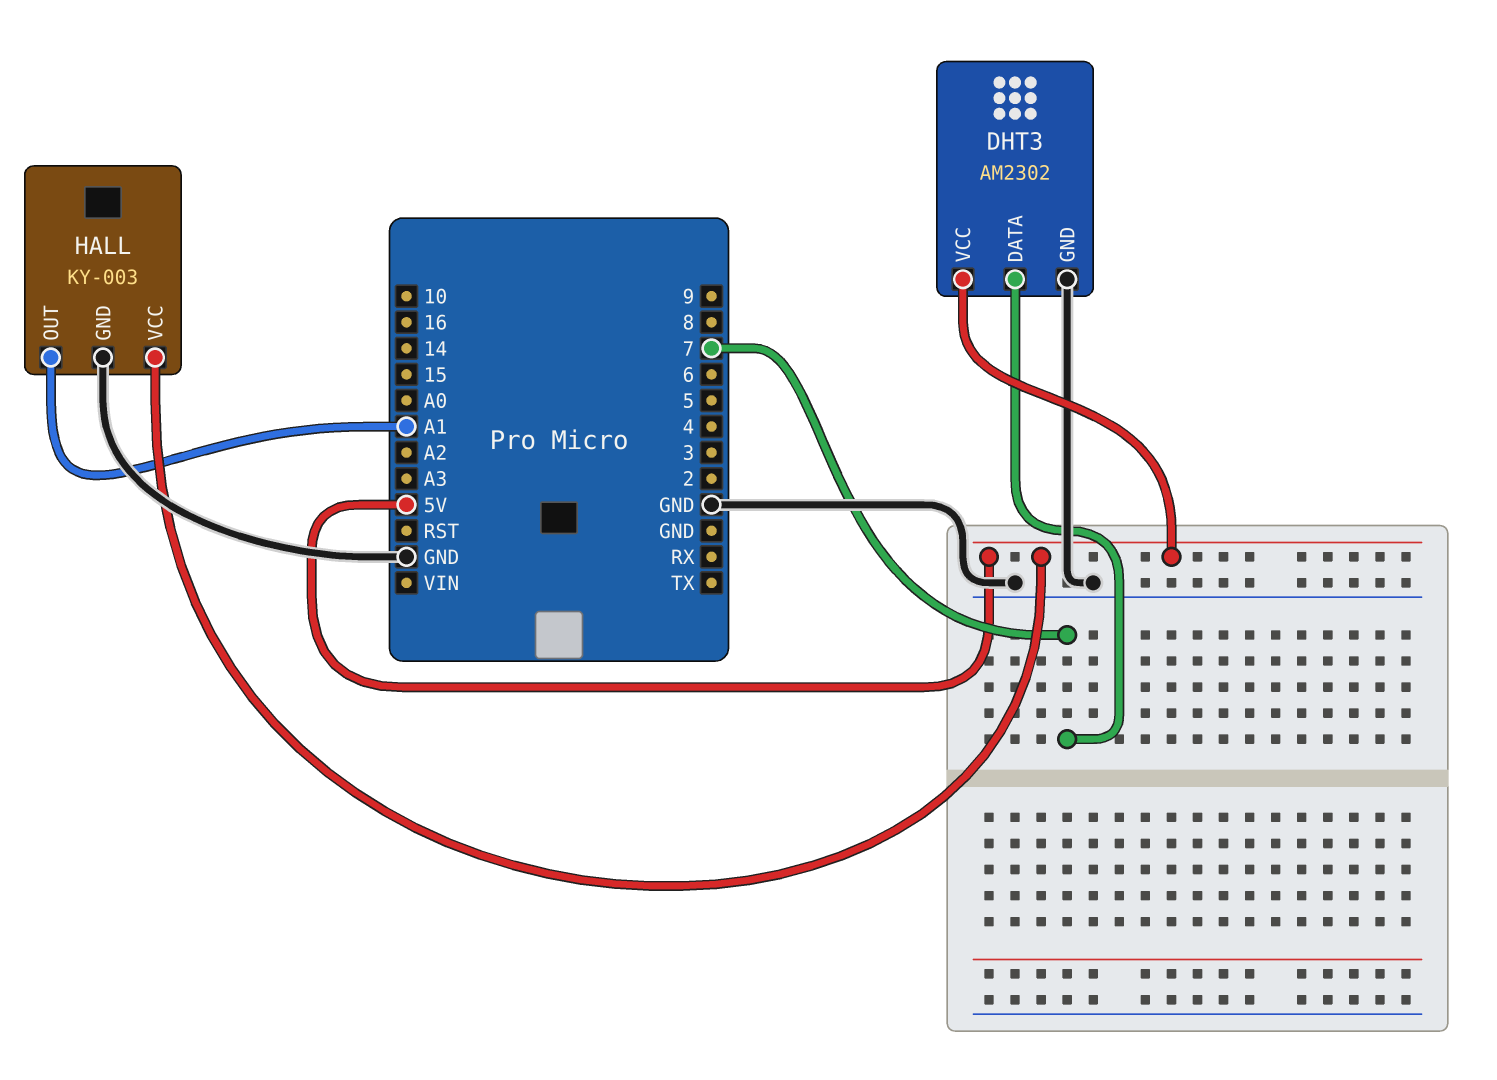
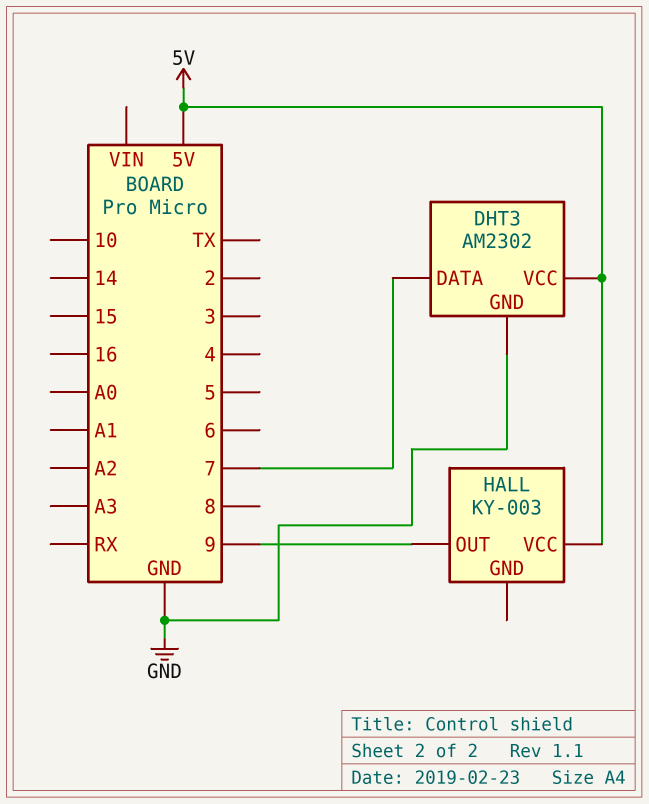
HALL pin GND: GND -> none
HALL pin OUT: A1 -> 9

